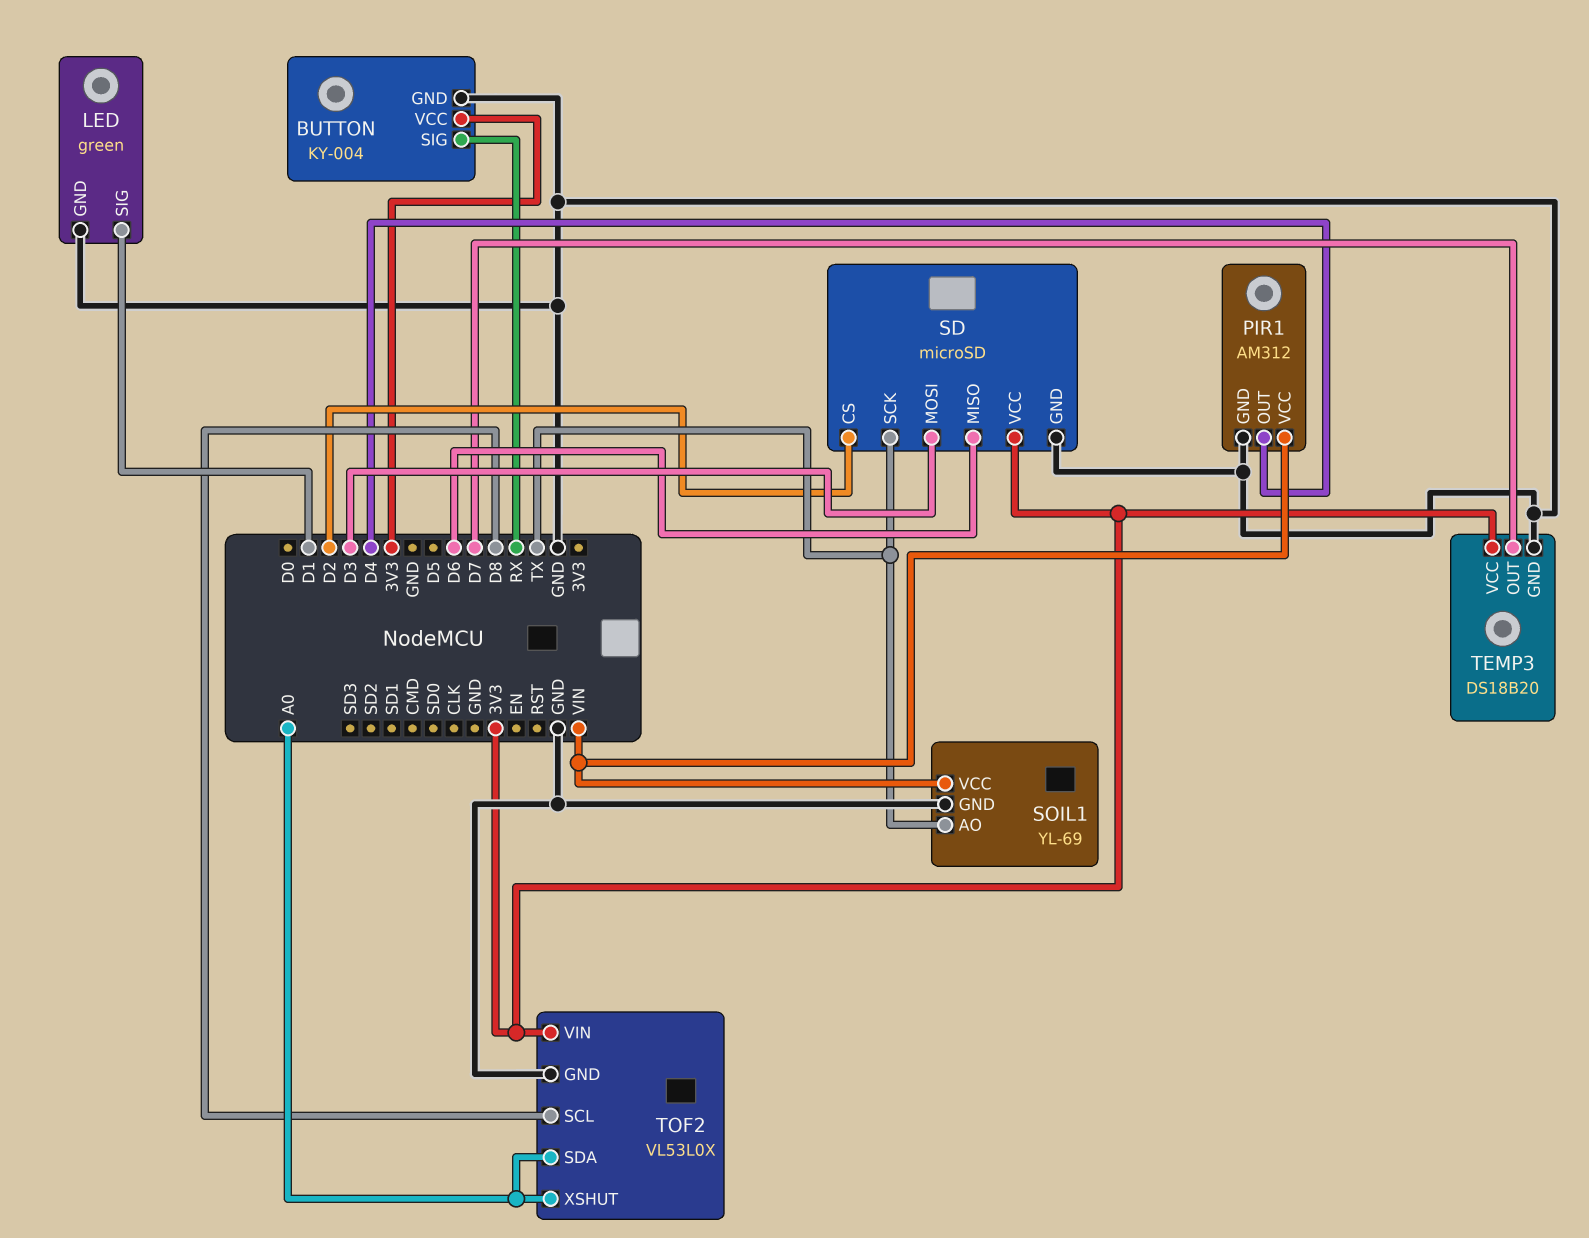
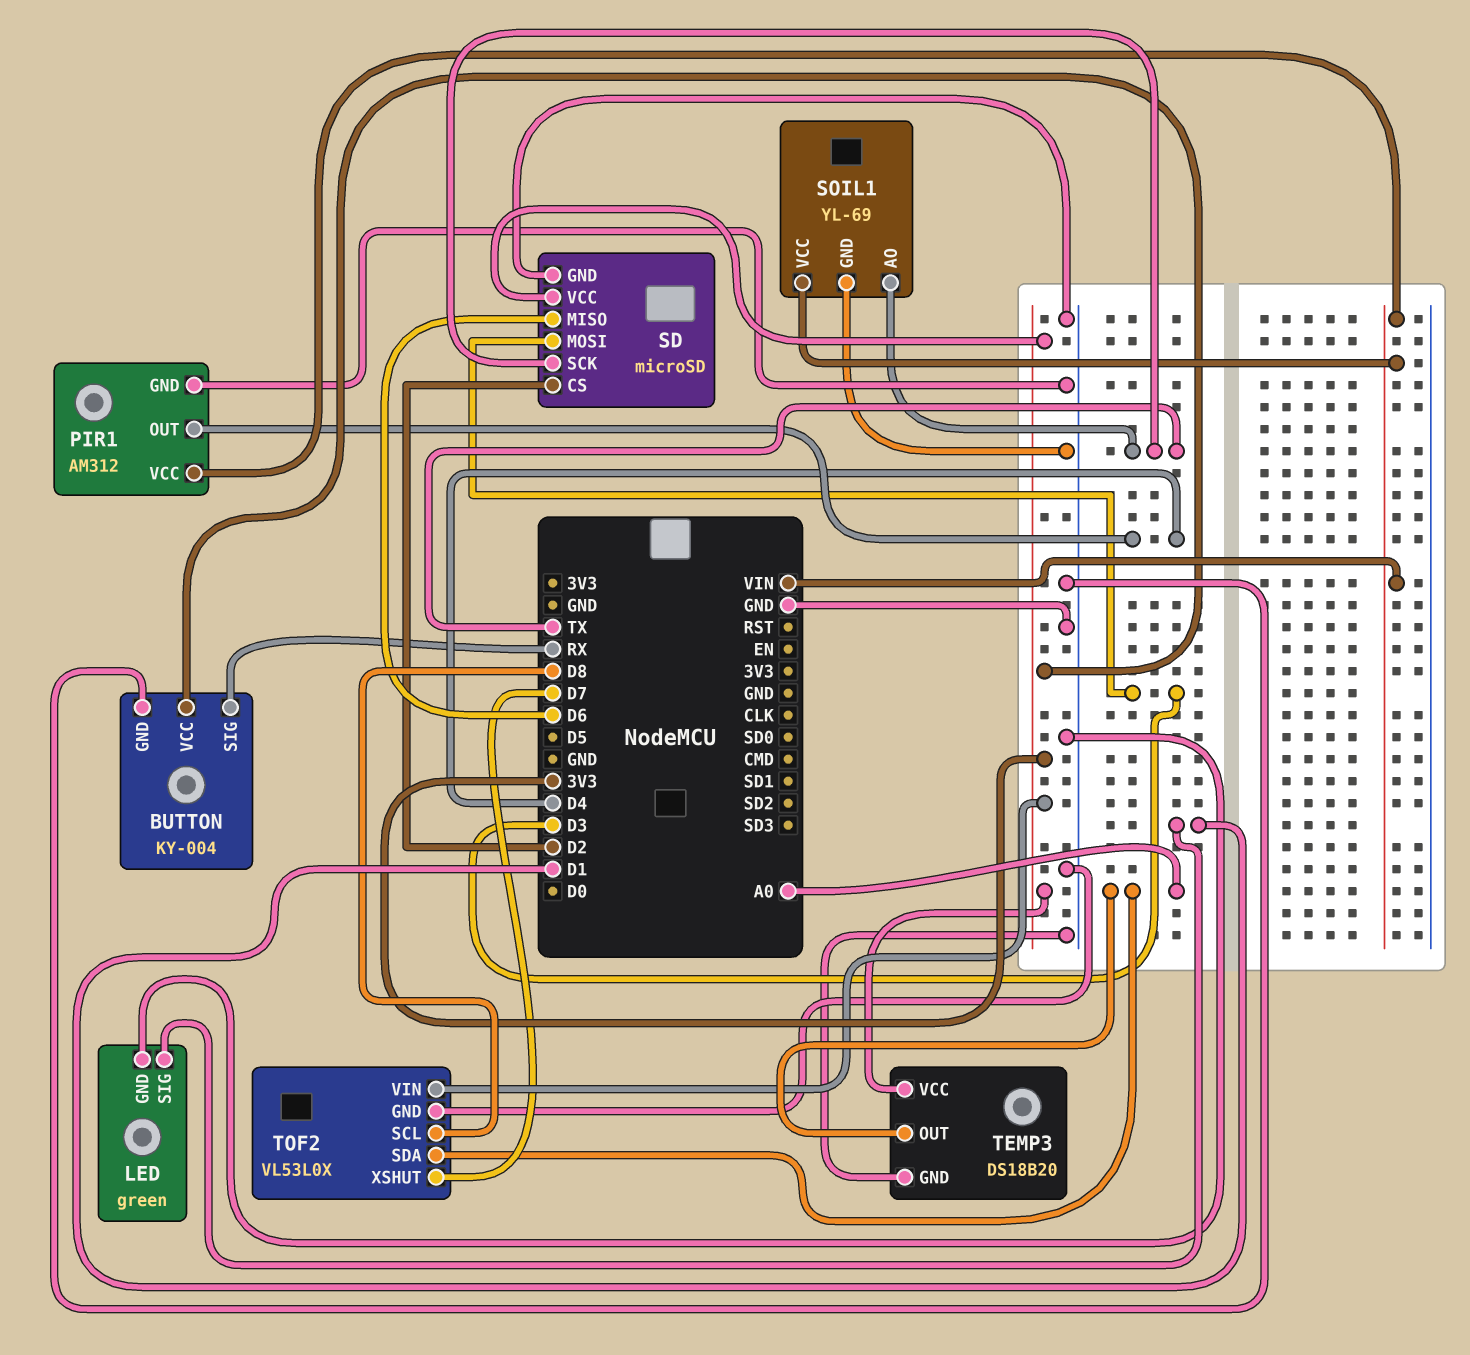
TEMP3 pin OUT: D7 -> A0
TOF2 pin XSHUT: A0 -> D7

